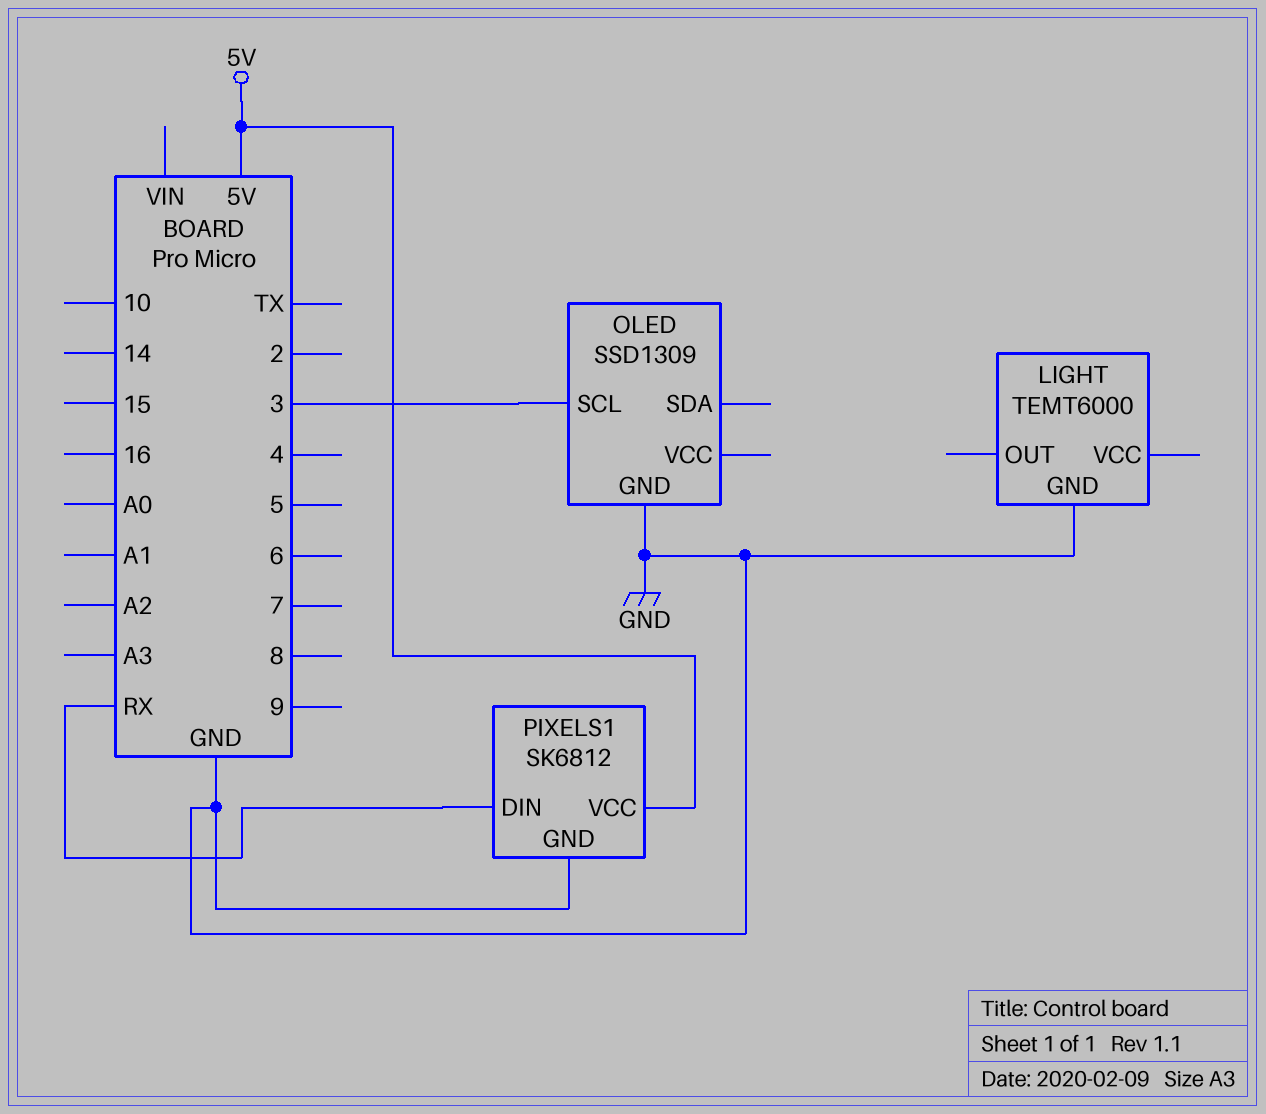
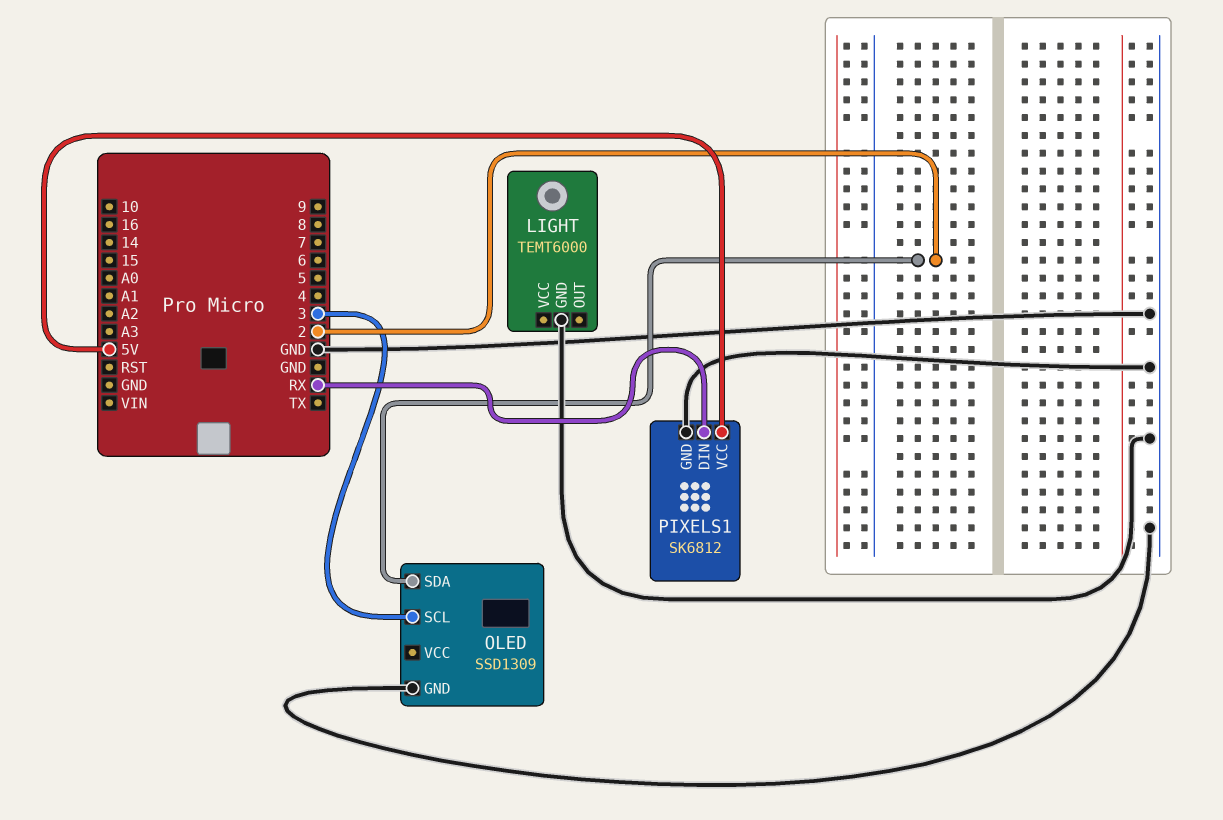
OLED pin SDA: none -> 2

